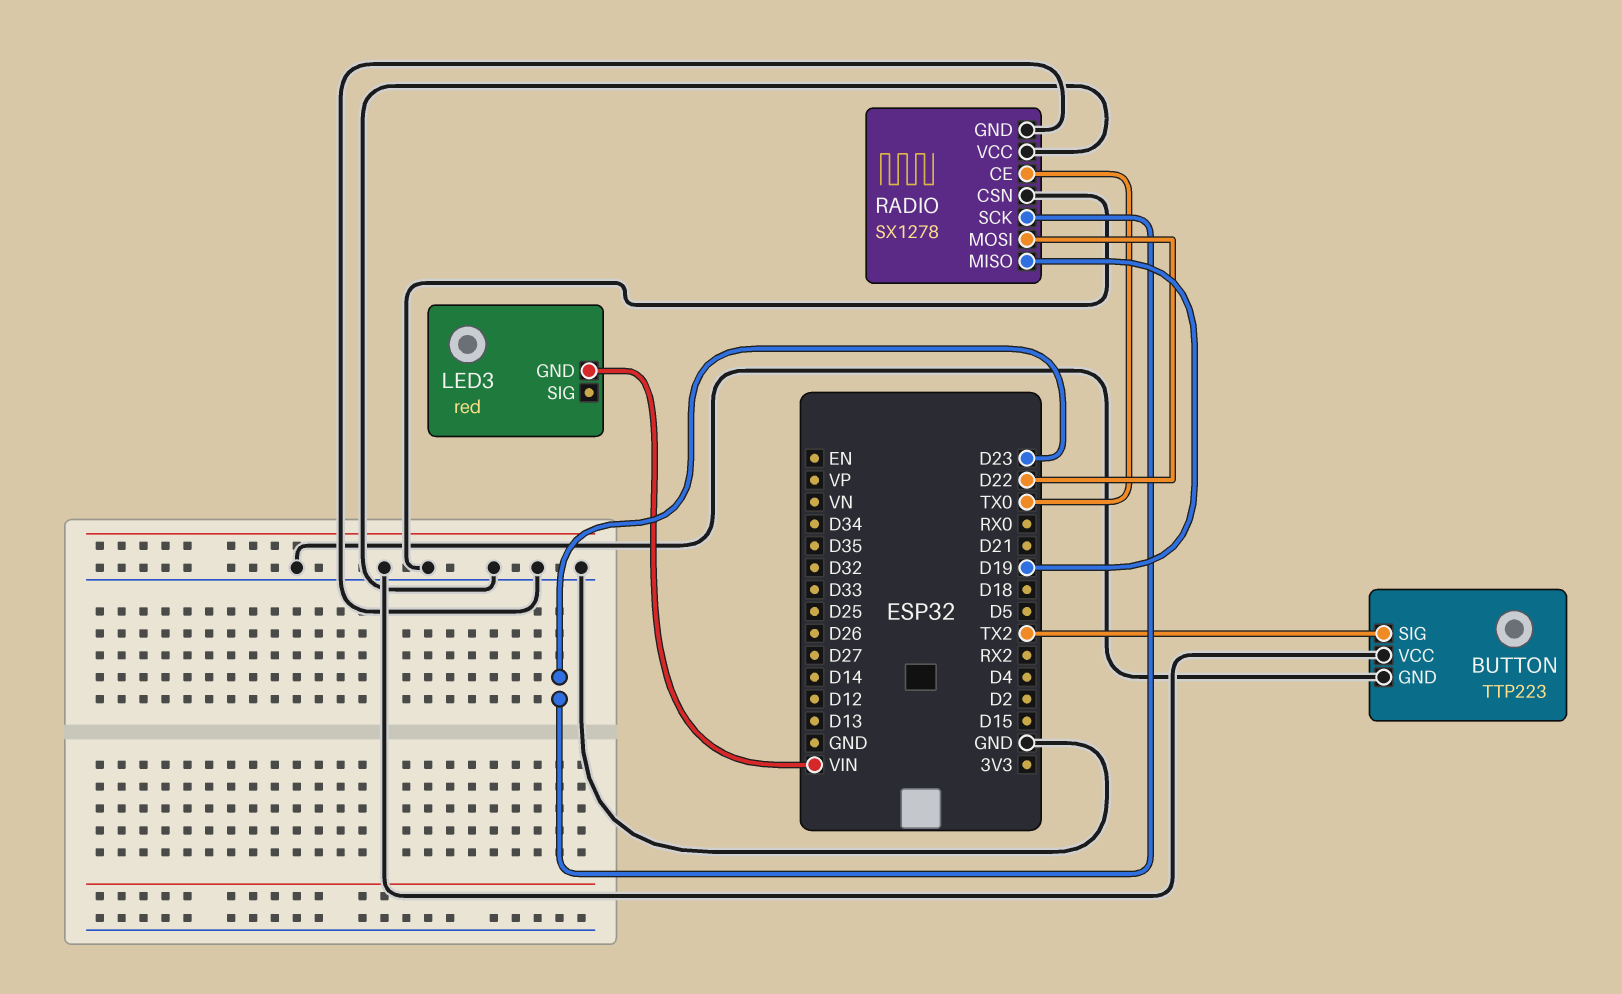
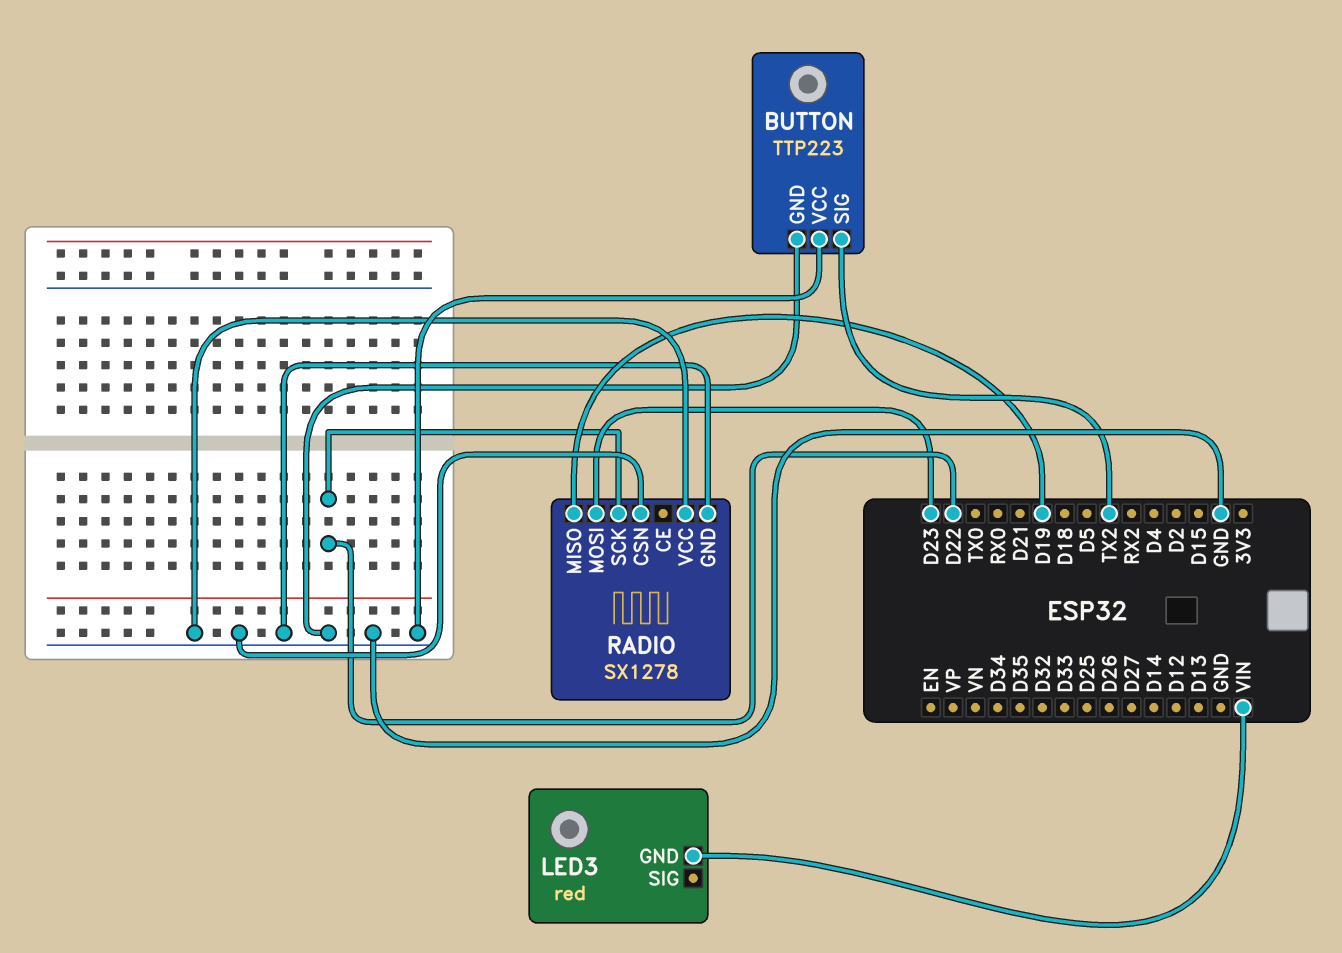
RADIO pin CE: TX0 -> none
RADIO pin MOSI: D22 -> D23
RADIO pin SCK: D23 -> D22

